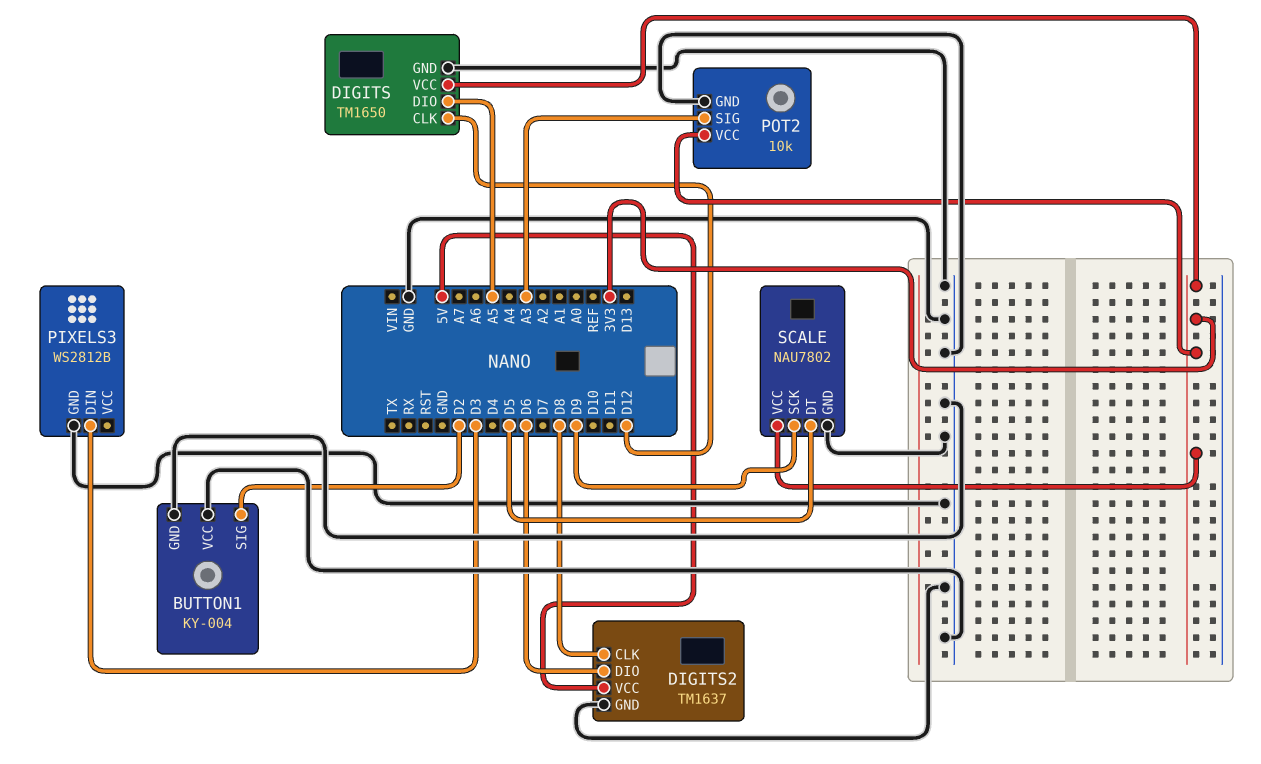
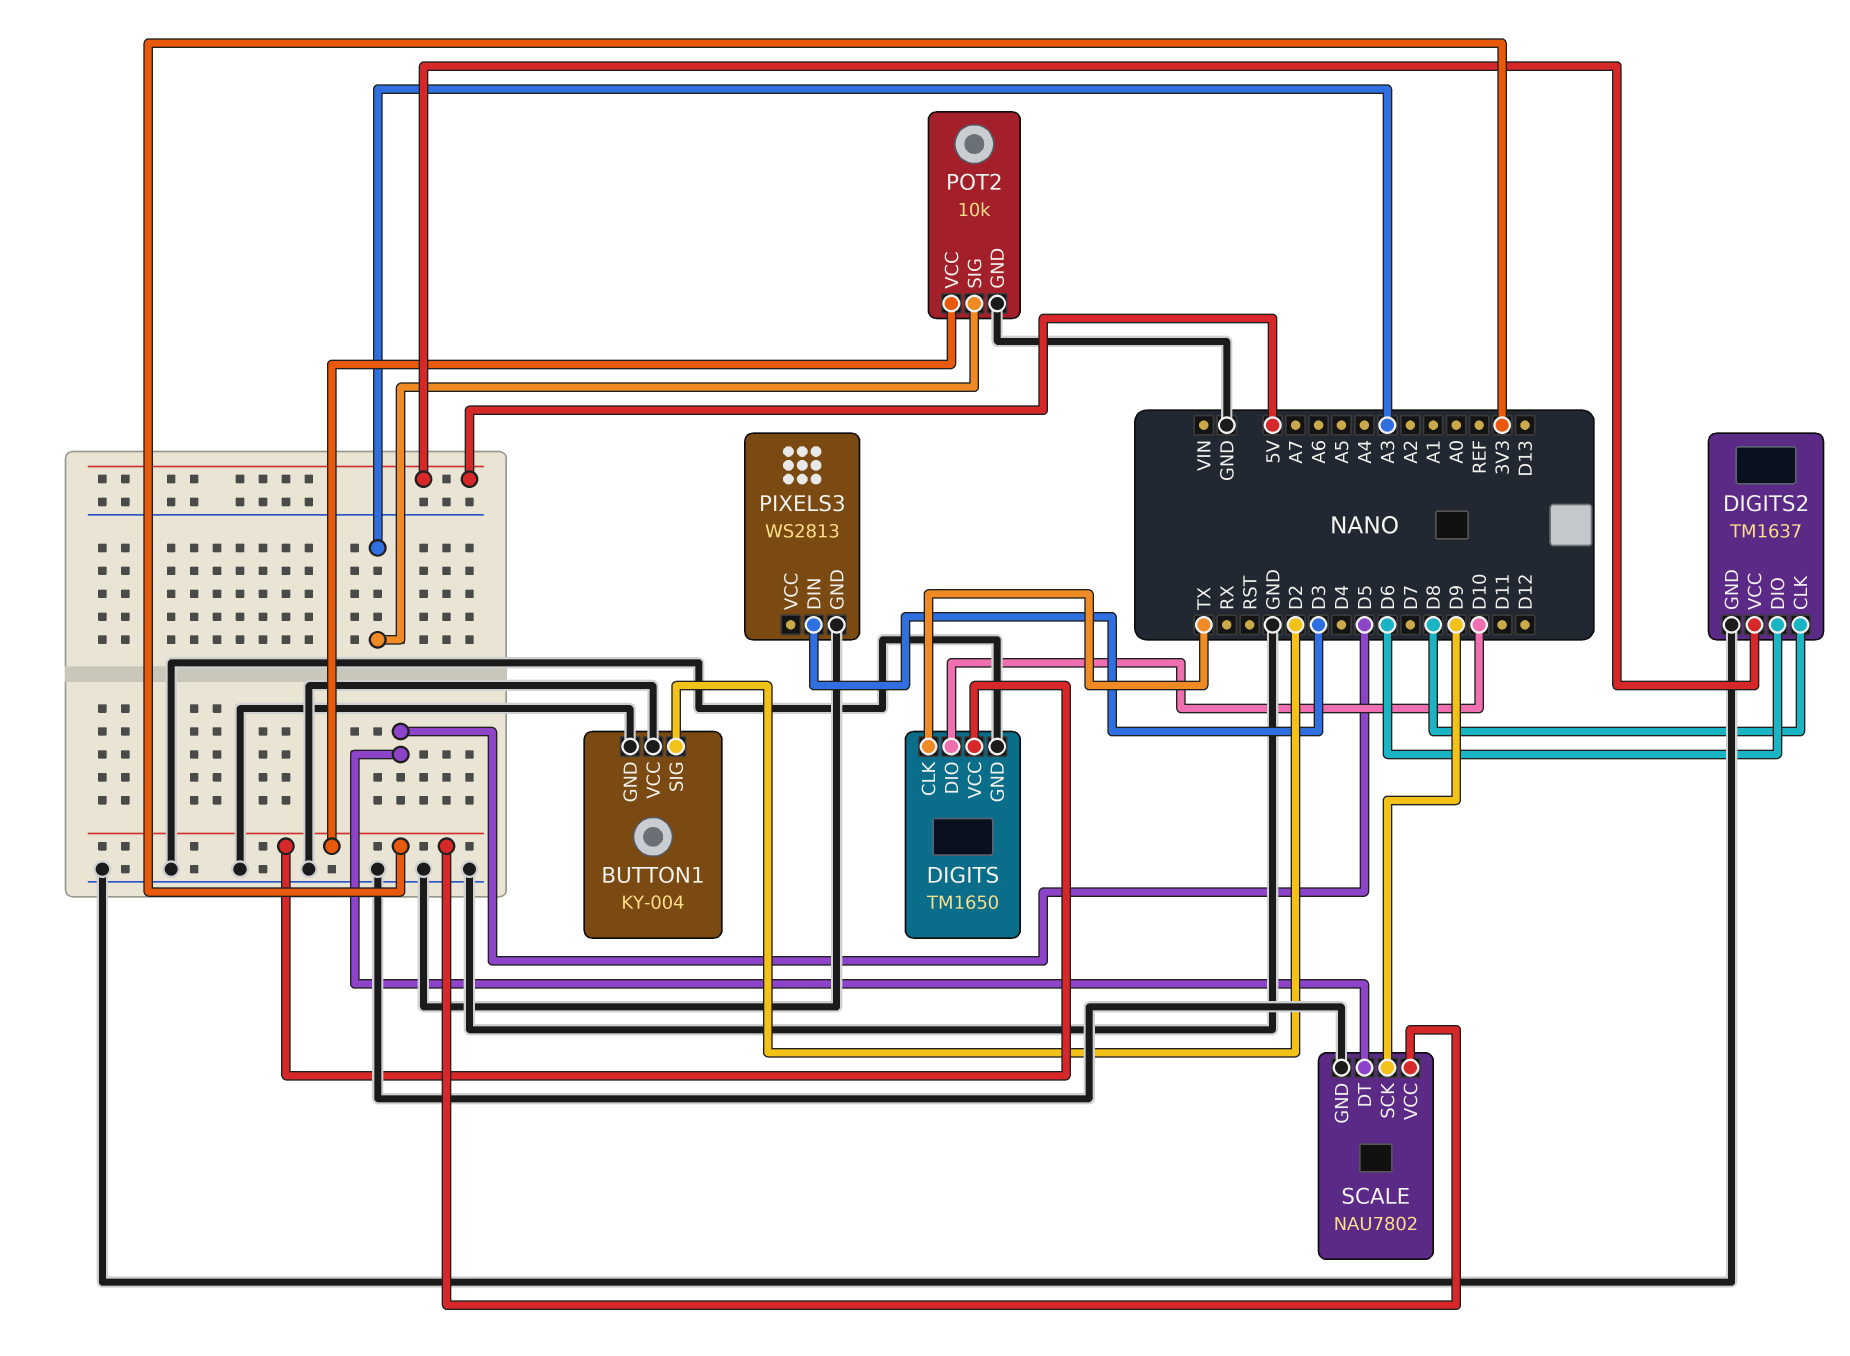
DIGITS pin CLK: D12 -> TX
DIGITS pin DIO: A5 -> D10
PIXELS3: WS2812B -> WS2813

